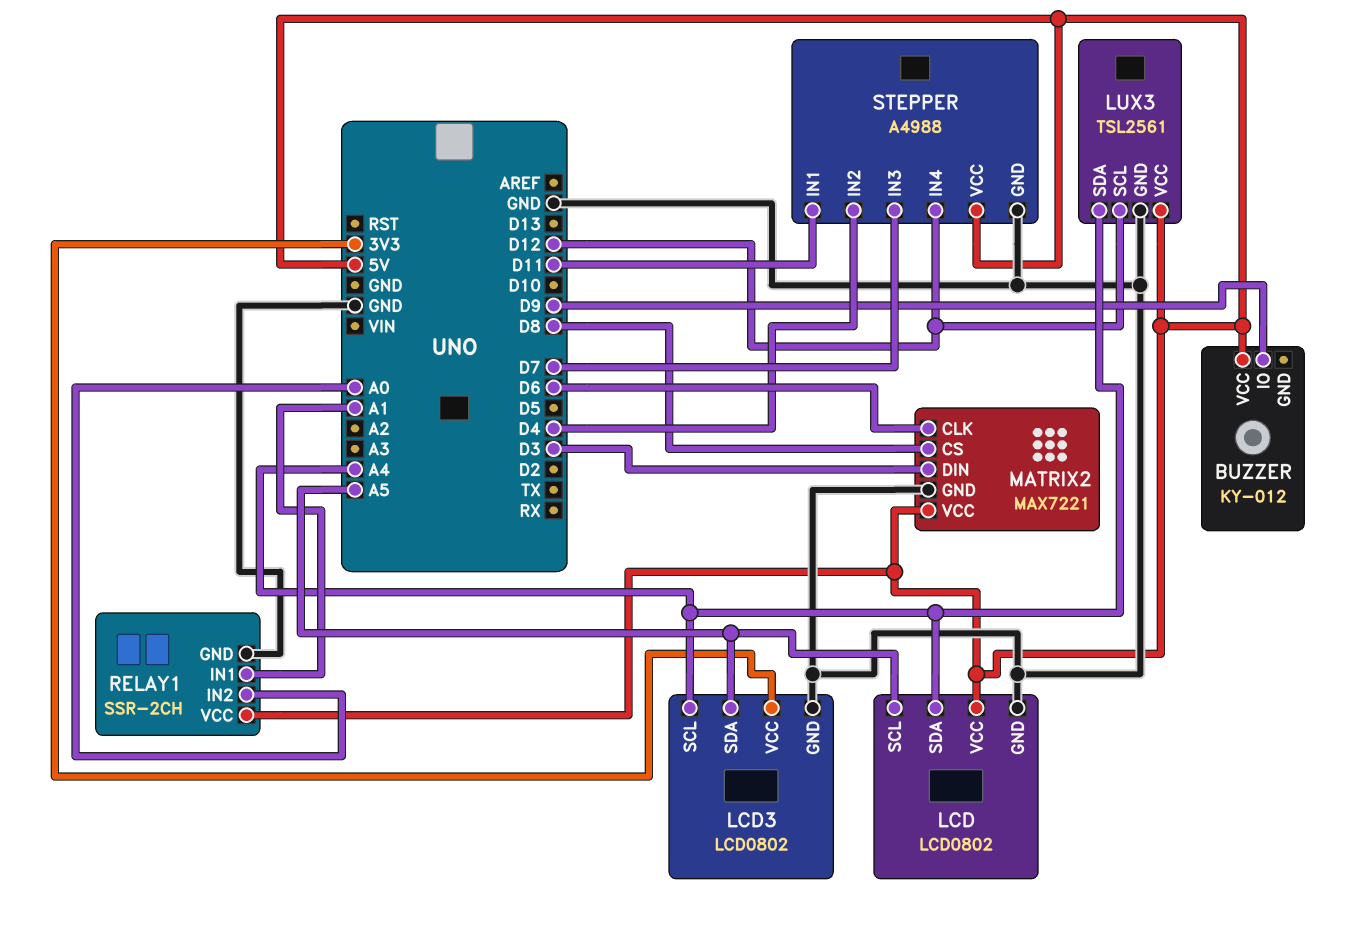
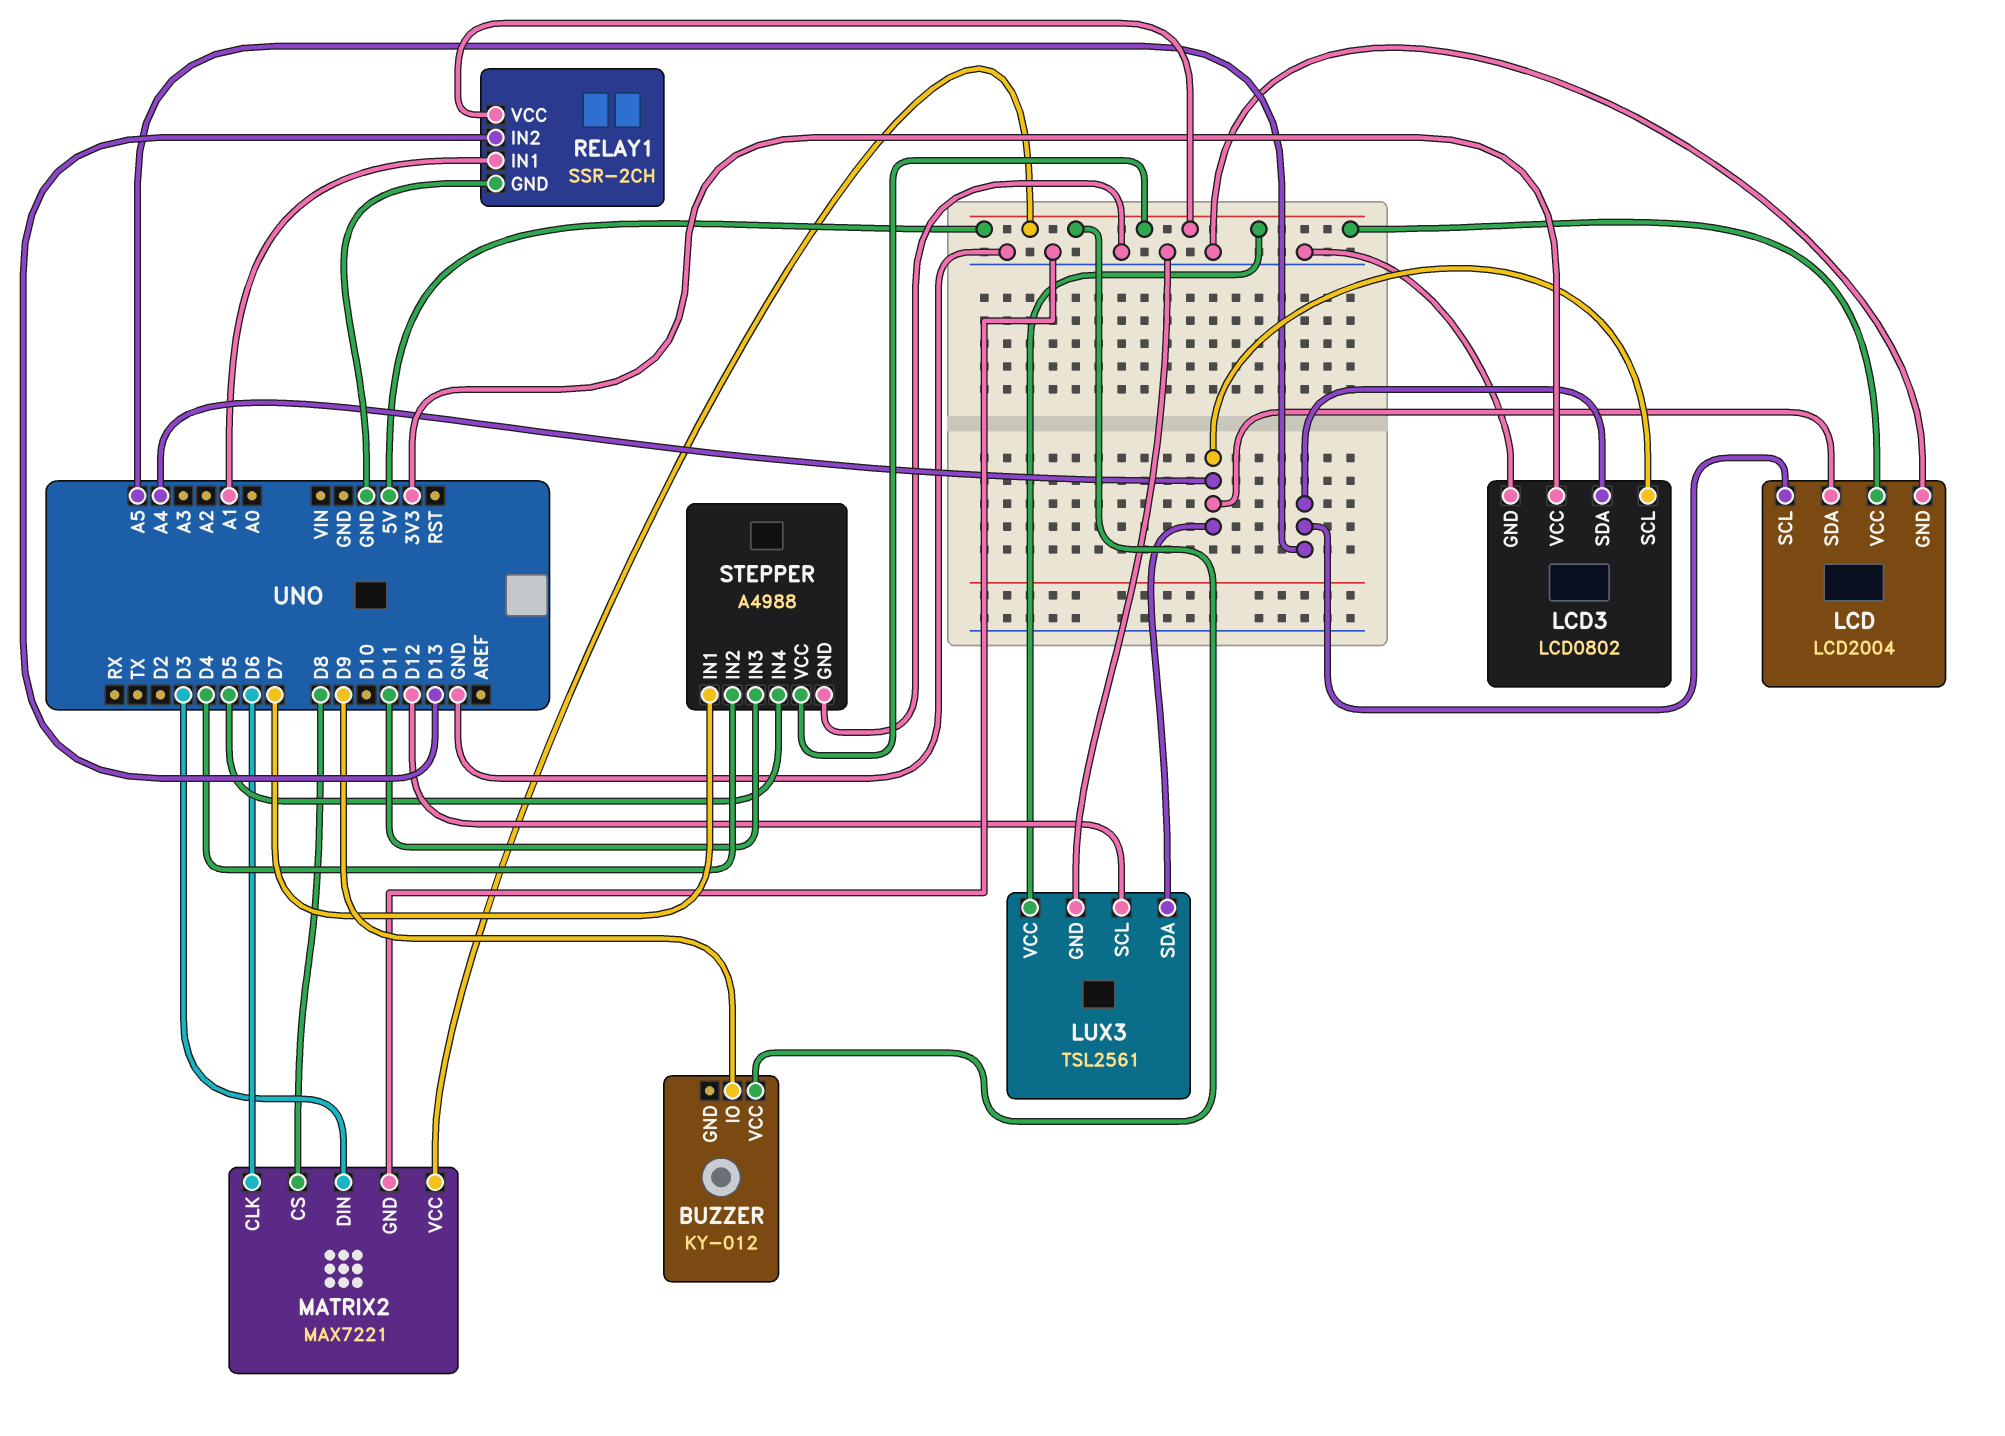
LCD: LCD0802 -> LCD2004
RELAY1 pin IN2: A0 -> D13
STEPPER pin IN1: D11 -> D7
STEPPER pin IN3: D7 -> D11
STEPPER pin IN4: D12 -> D5

